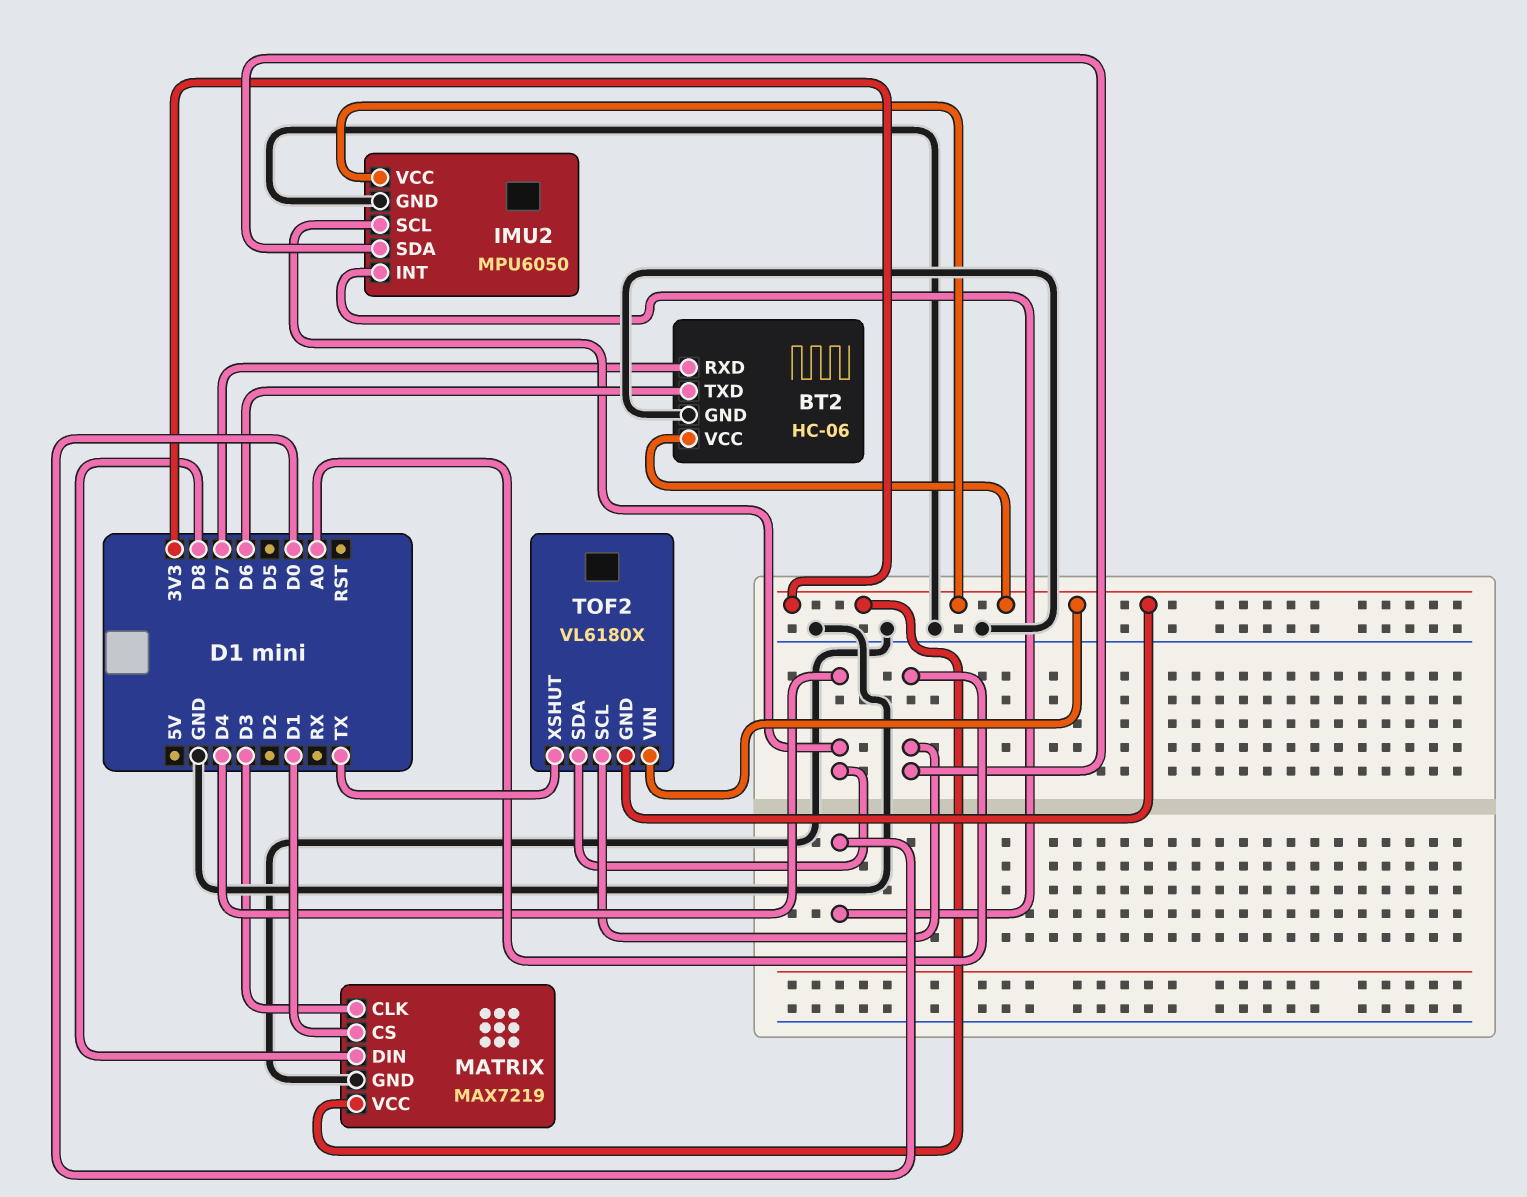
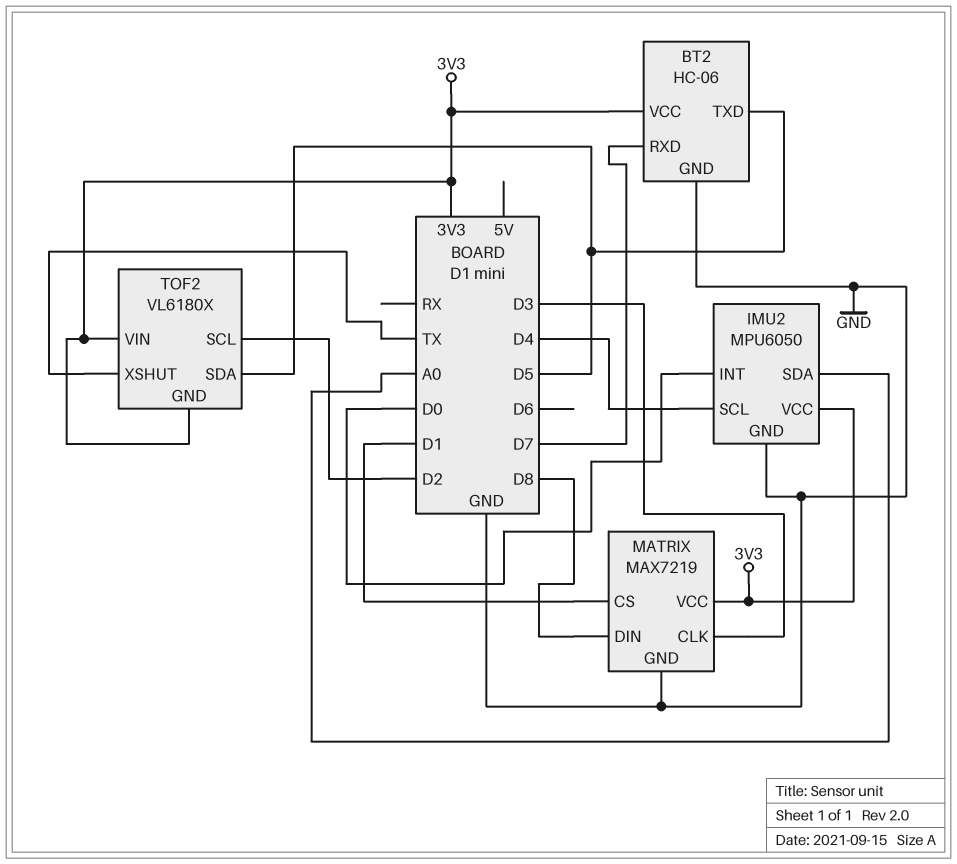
BT2 pin TXD: D6 -> D5
TOF2 pin SCL: A0 -> D2
TOF2 pin SDA: D4 -> D5

